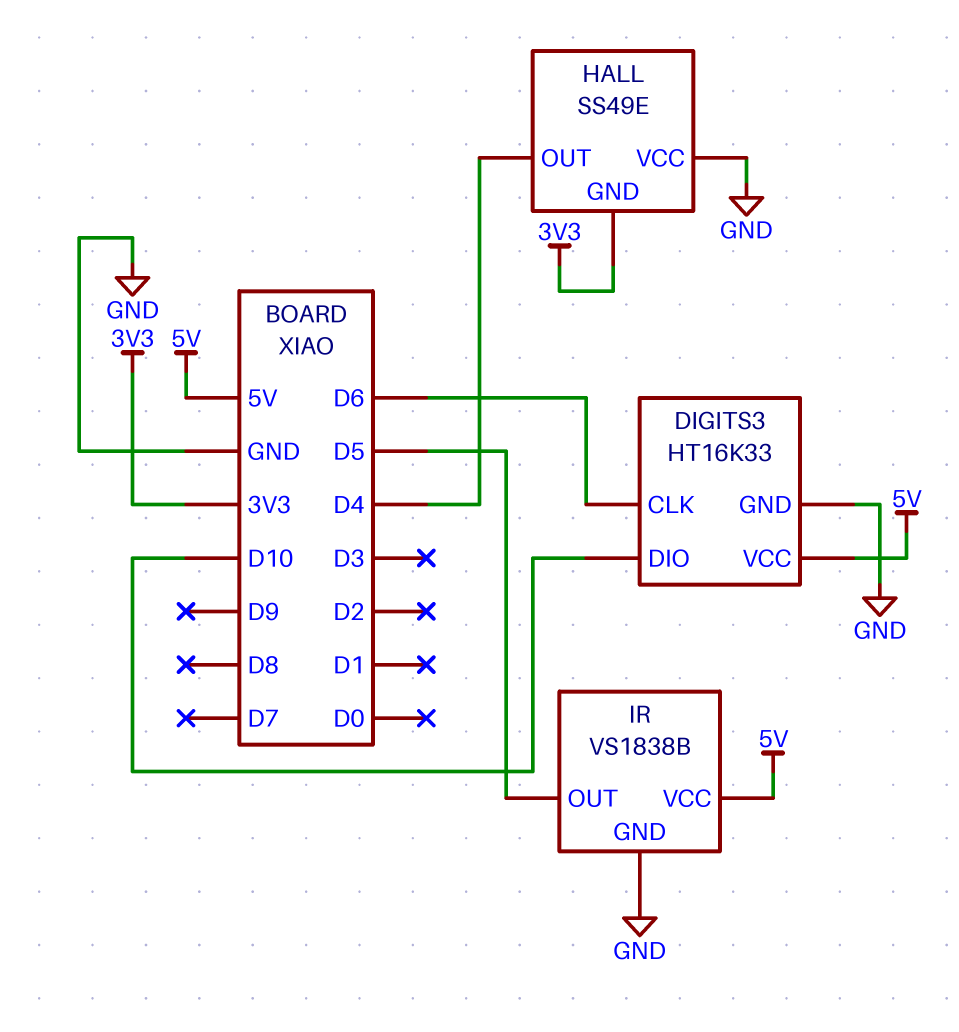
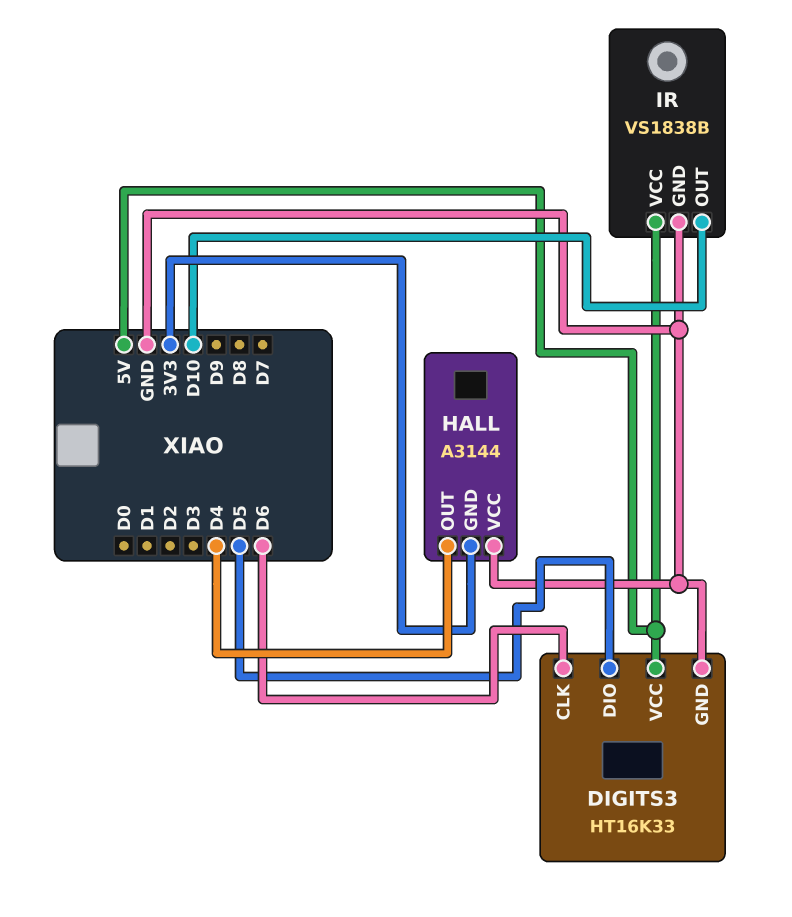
DIGITS3 pin DIO: D10 -> D5
HALL: SS49E -> A3144
IR pin OUT: D5 -> D10

